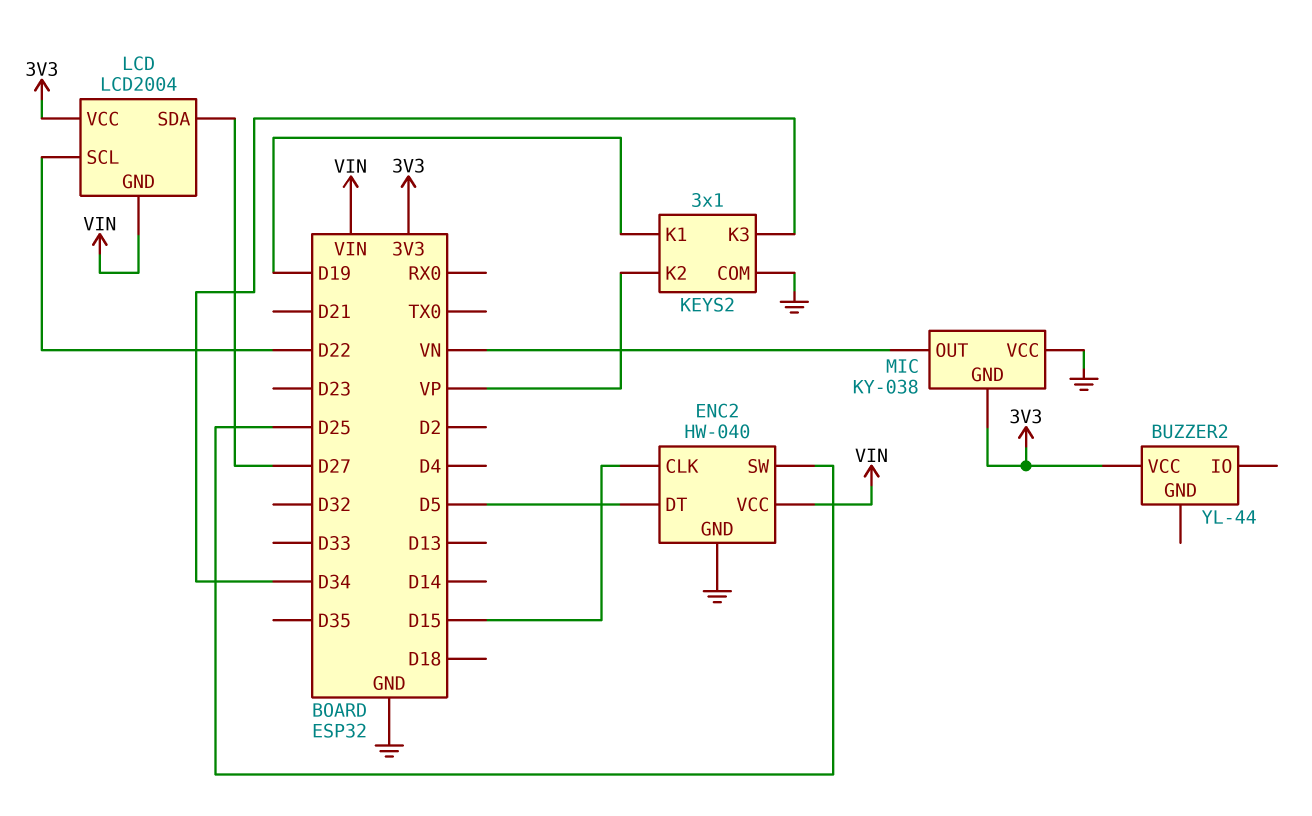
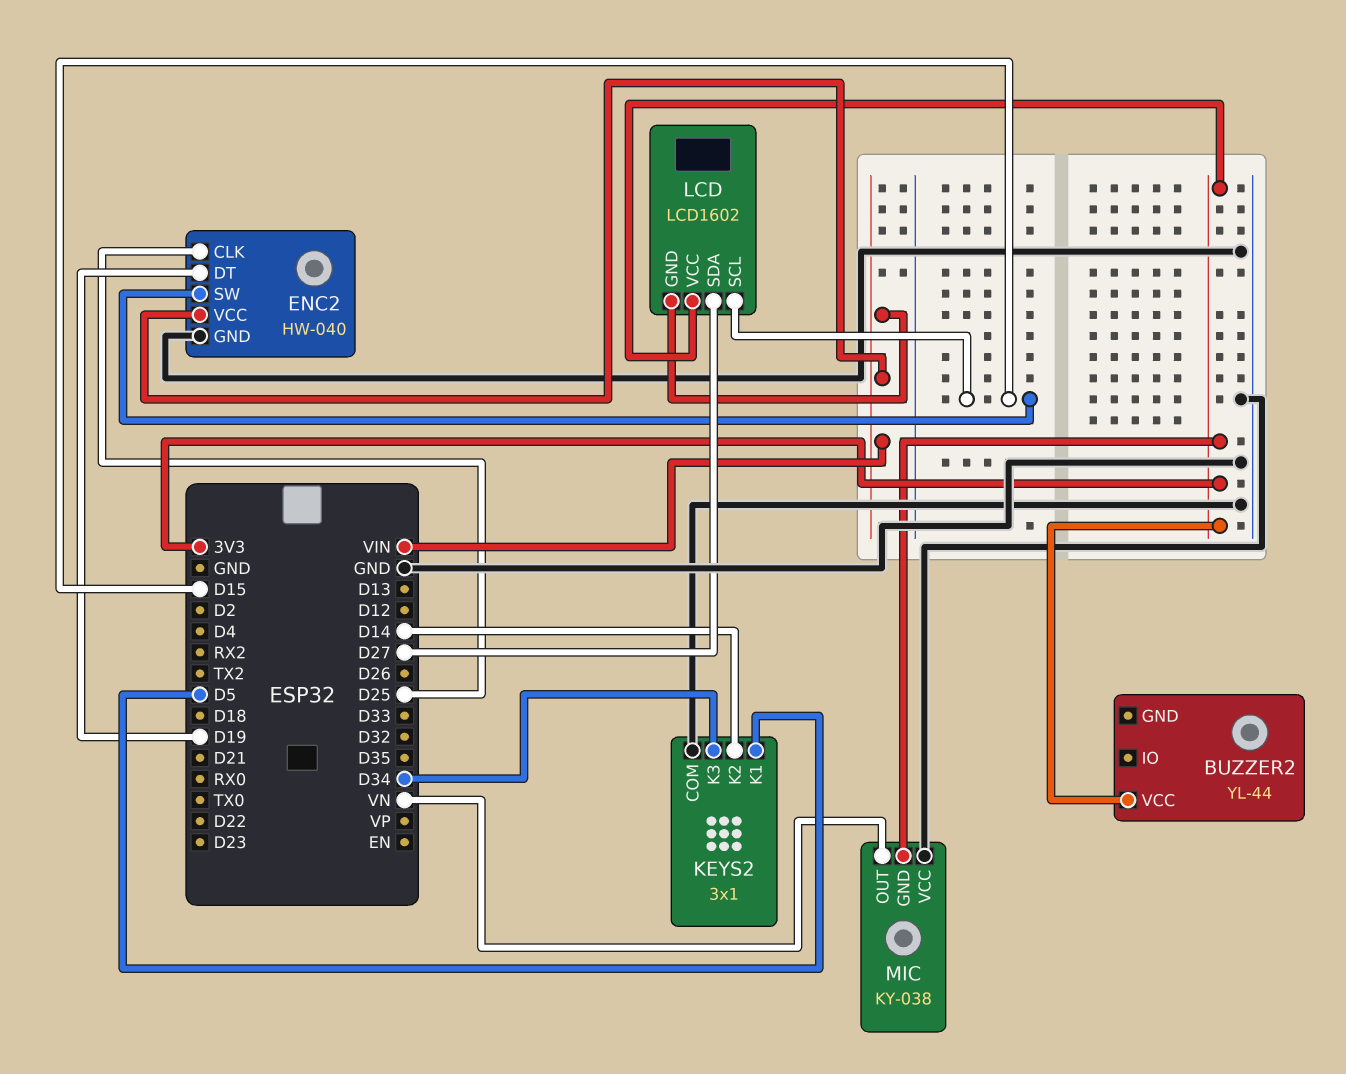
ENC2 pin CLK: D15 -> D25
ENC2 pin DT: D5 -> D19
ENC2 pin SW: D25 -> D15
KEYS2 pin K1: D19 -> D5
KEYS2 pin K2: VP -> D14
LCD: LCD2004 -> LCD1602
LCD pin SCL: D22 -> D15

